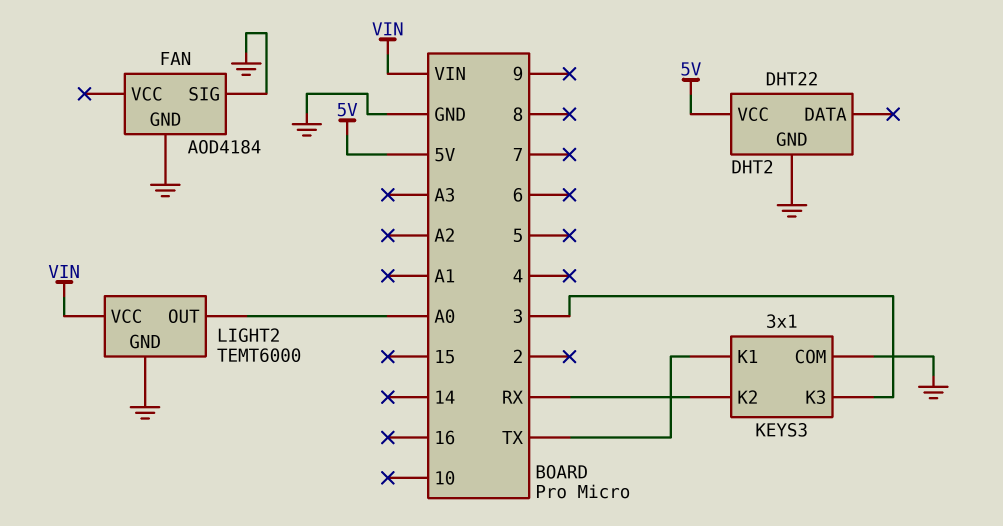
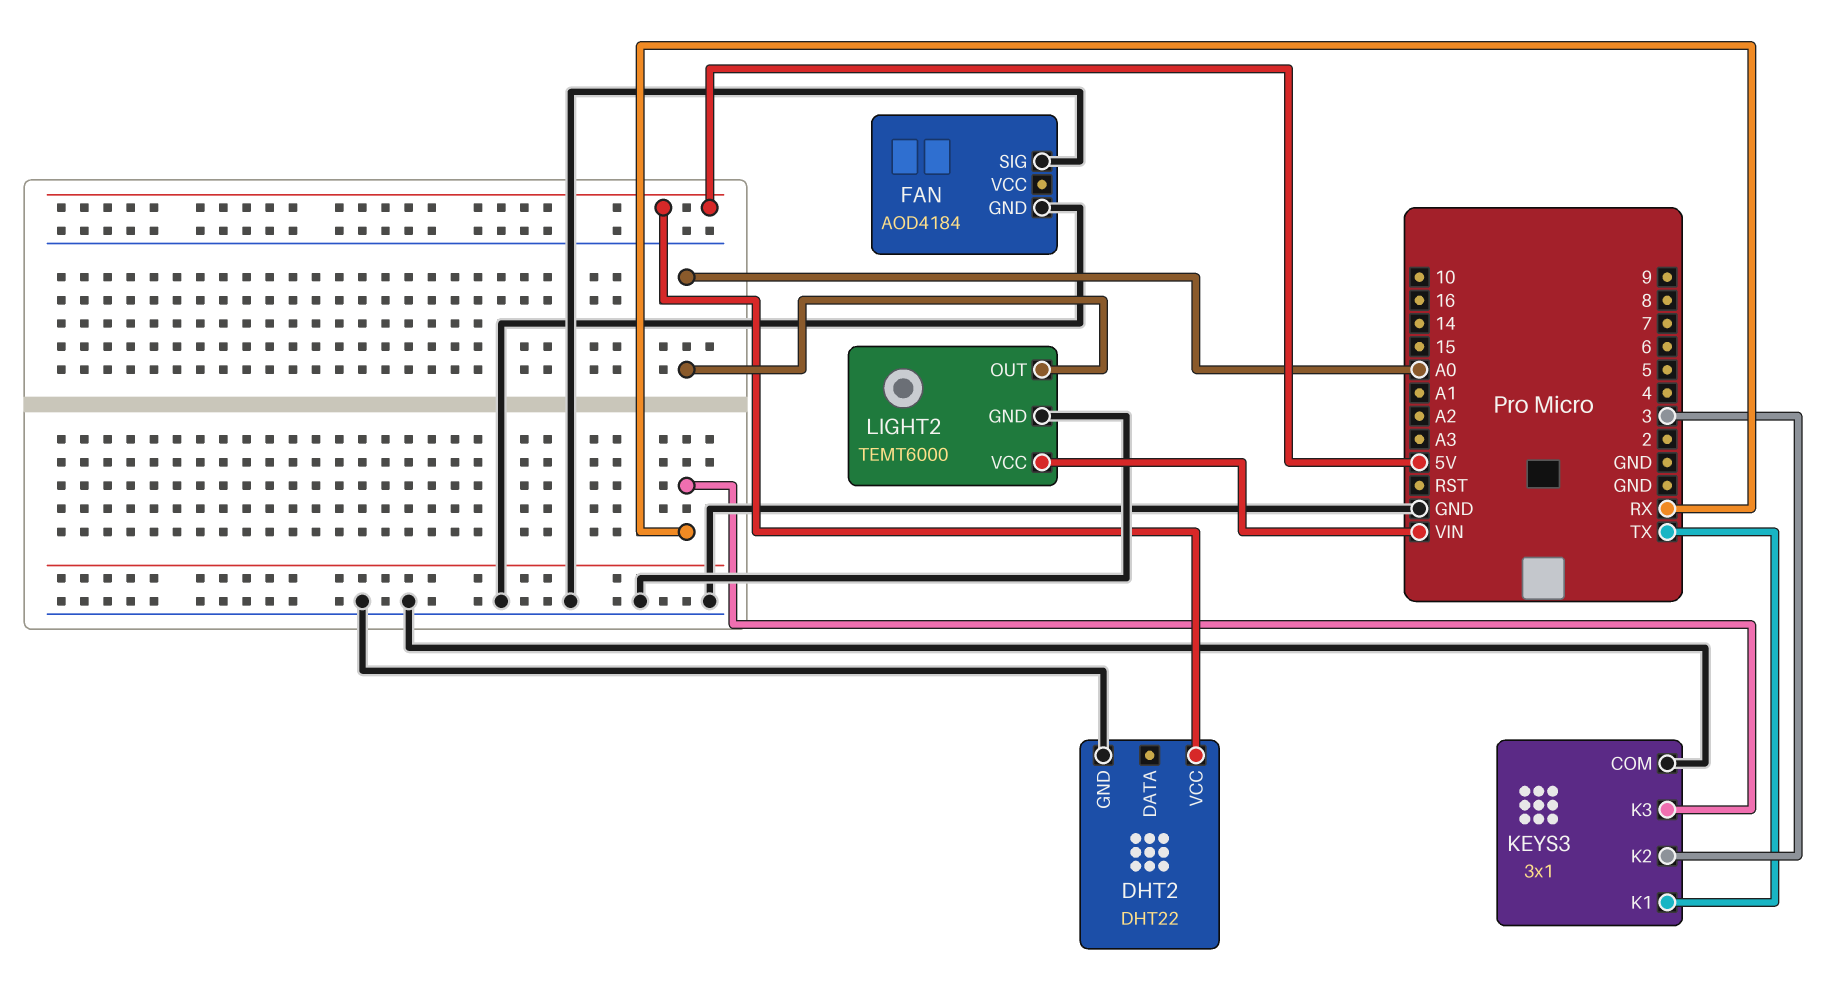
KEYS3 pin K2: RX -> 3
KEYS3 pin K3: 3 -> RX

